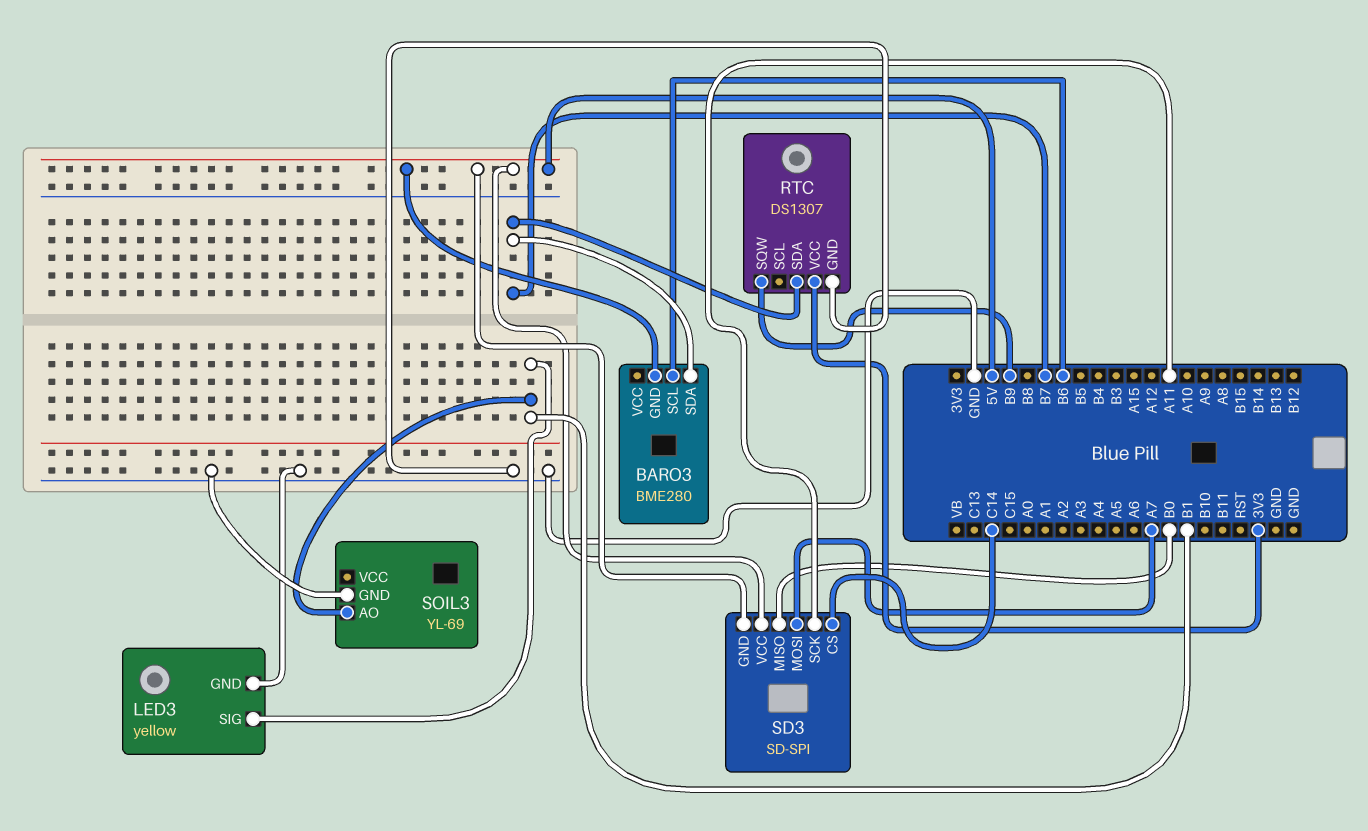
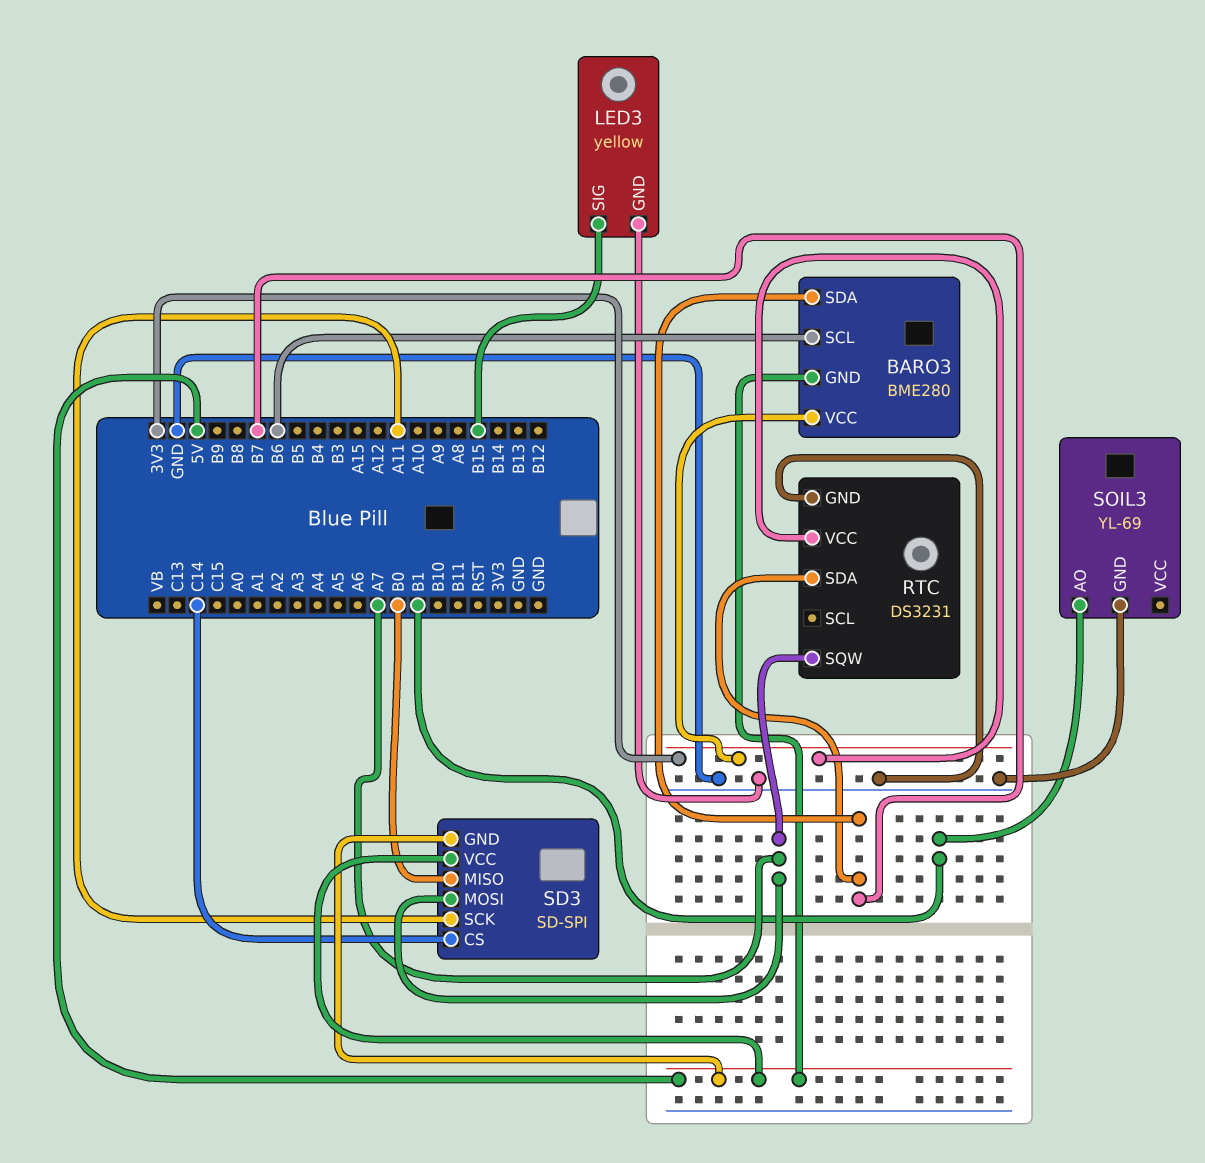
BARO3 pin VCC: none -> 3V3
LED3 pin SIG: B1 -> B15
RTC: DS1307 -> DS3231
RTC pin SQW: B9 -> A7

